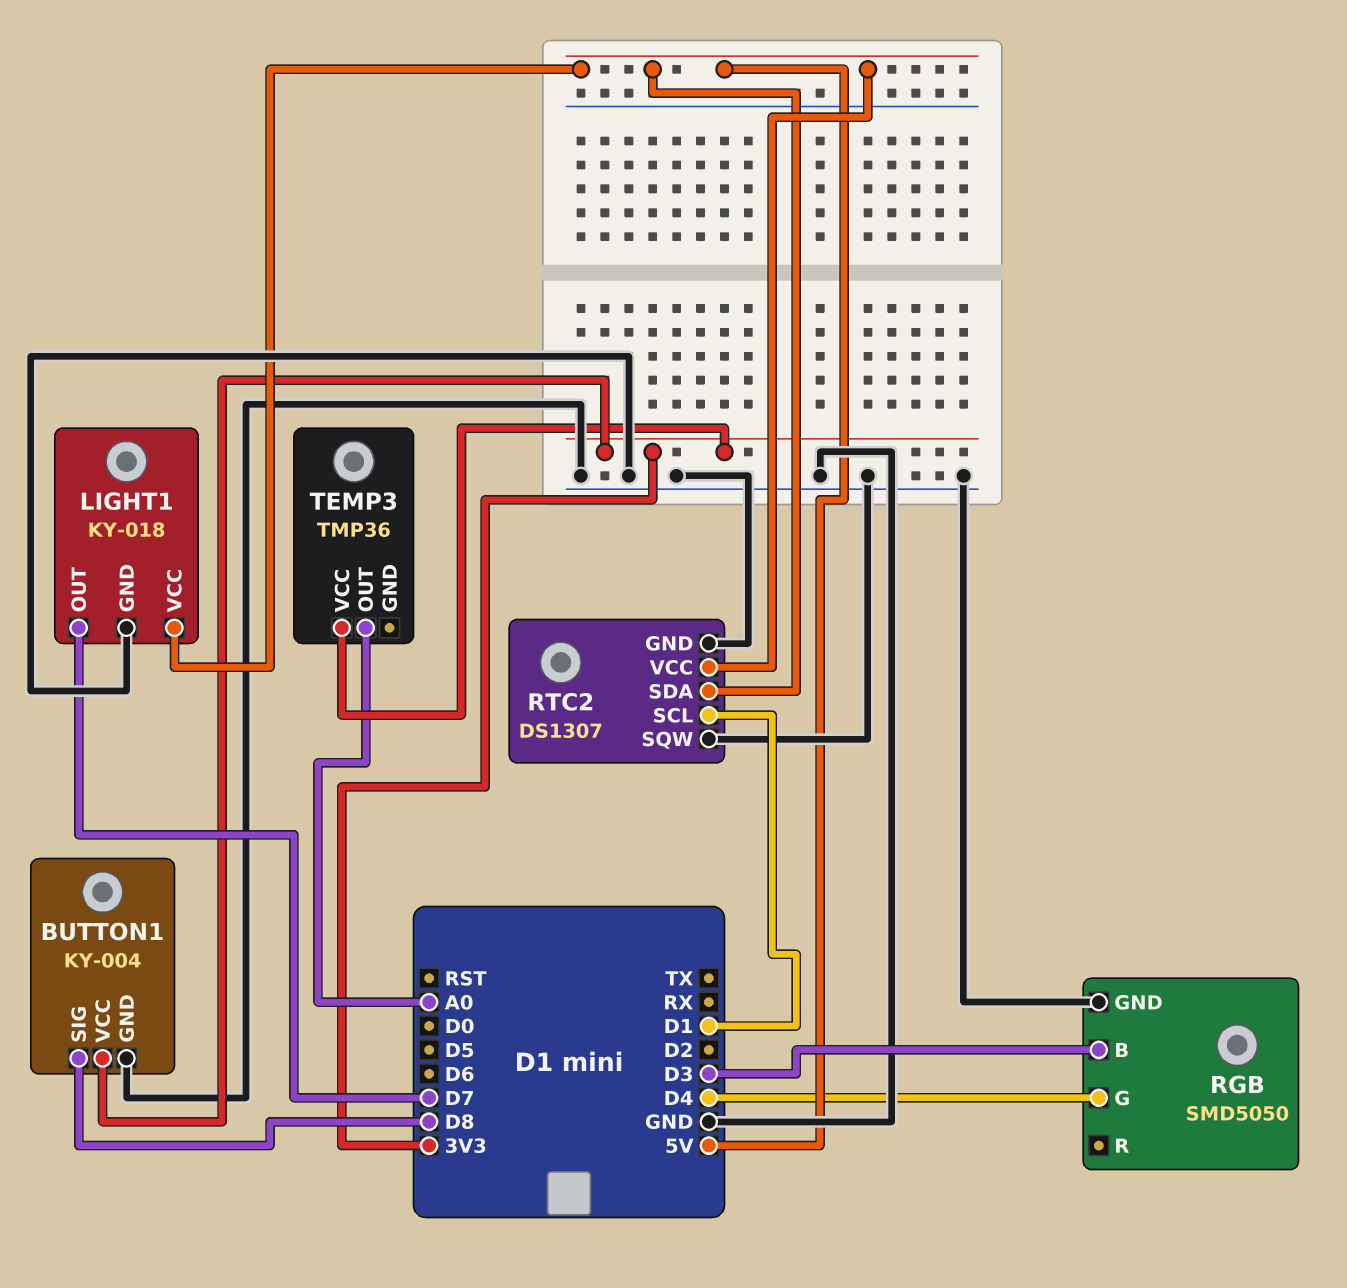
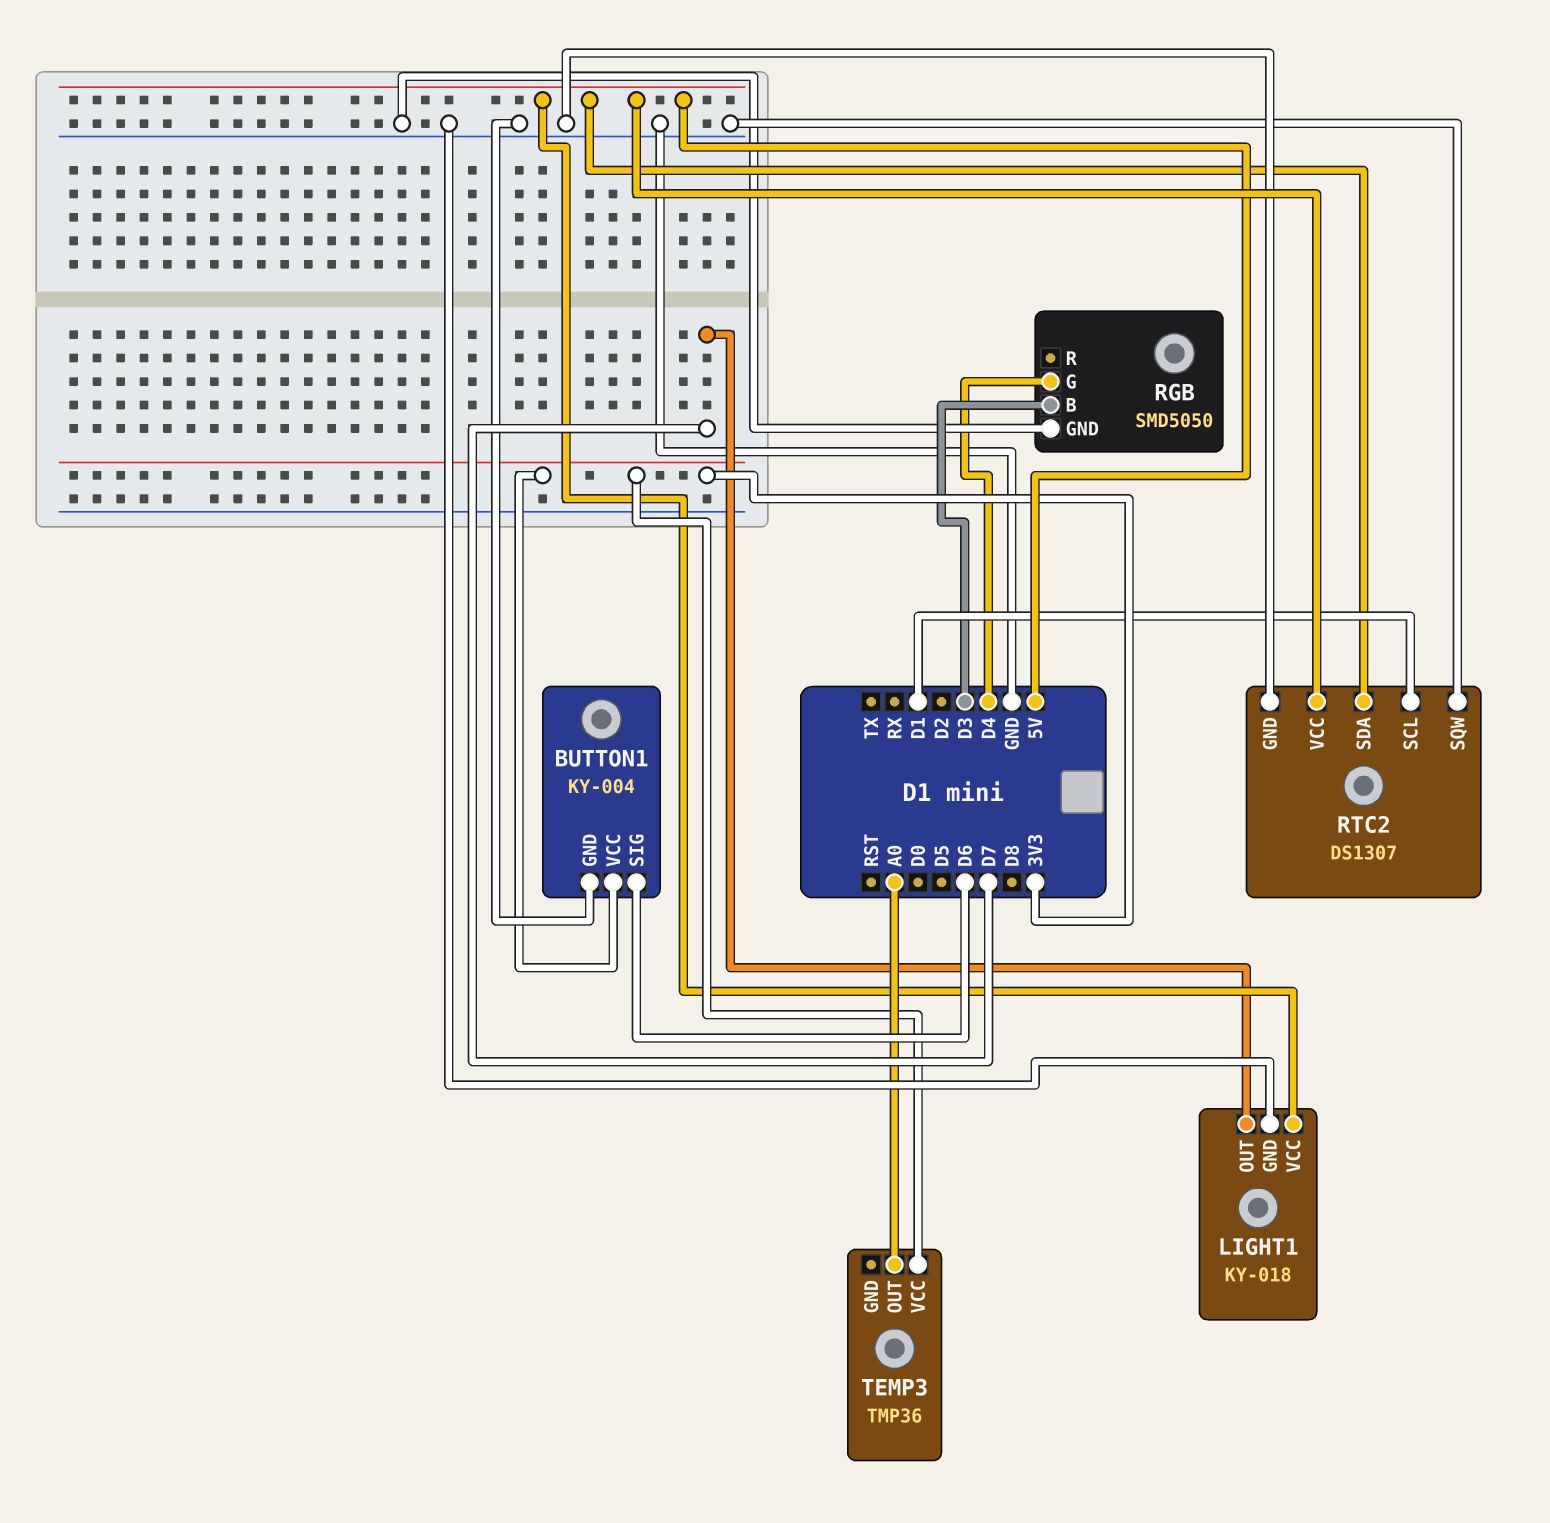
BUTTON1 pin SIG: D8 -> D6

